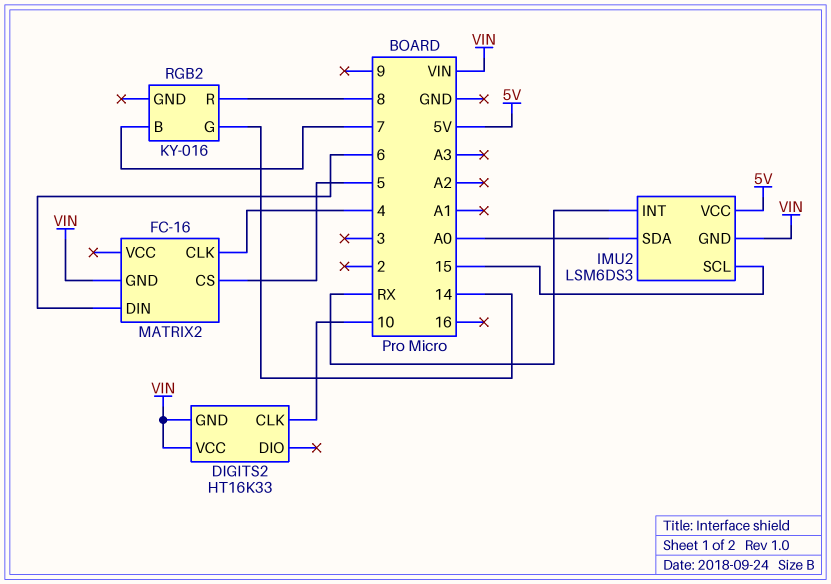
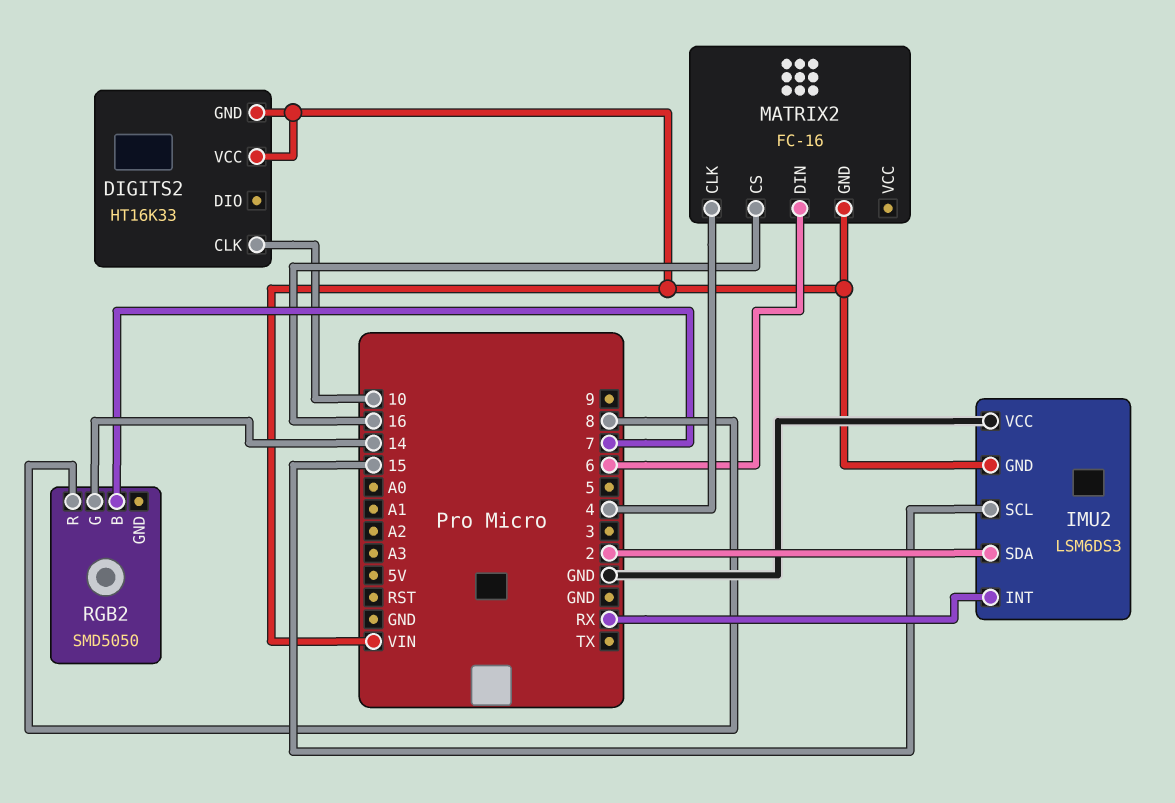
IMU2 pin SDA: A0 -> 2
IMU2 pin VCC: 5V -> GND
MATRIX2 pin CS: 5 -> 16
RGB2: KY-016 -> SMD5050

